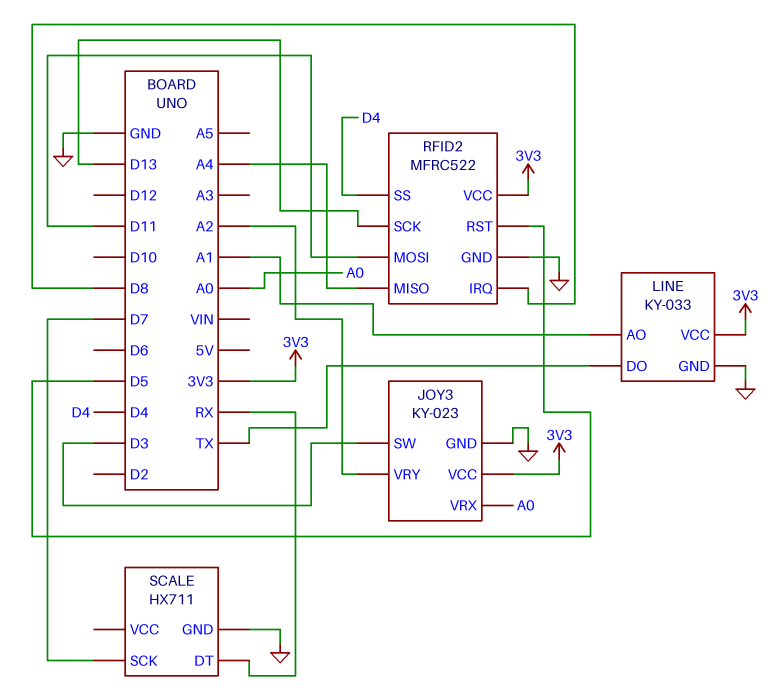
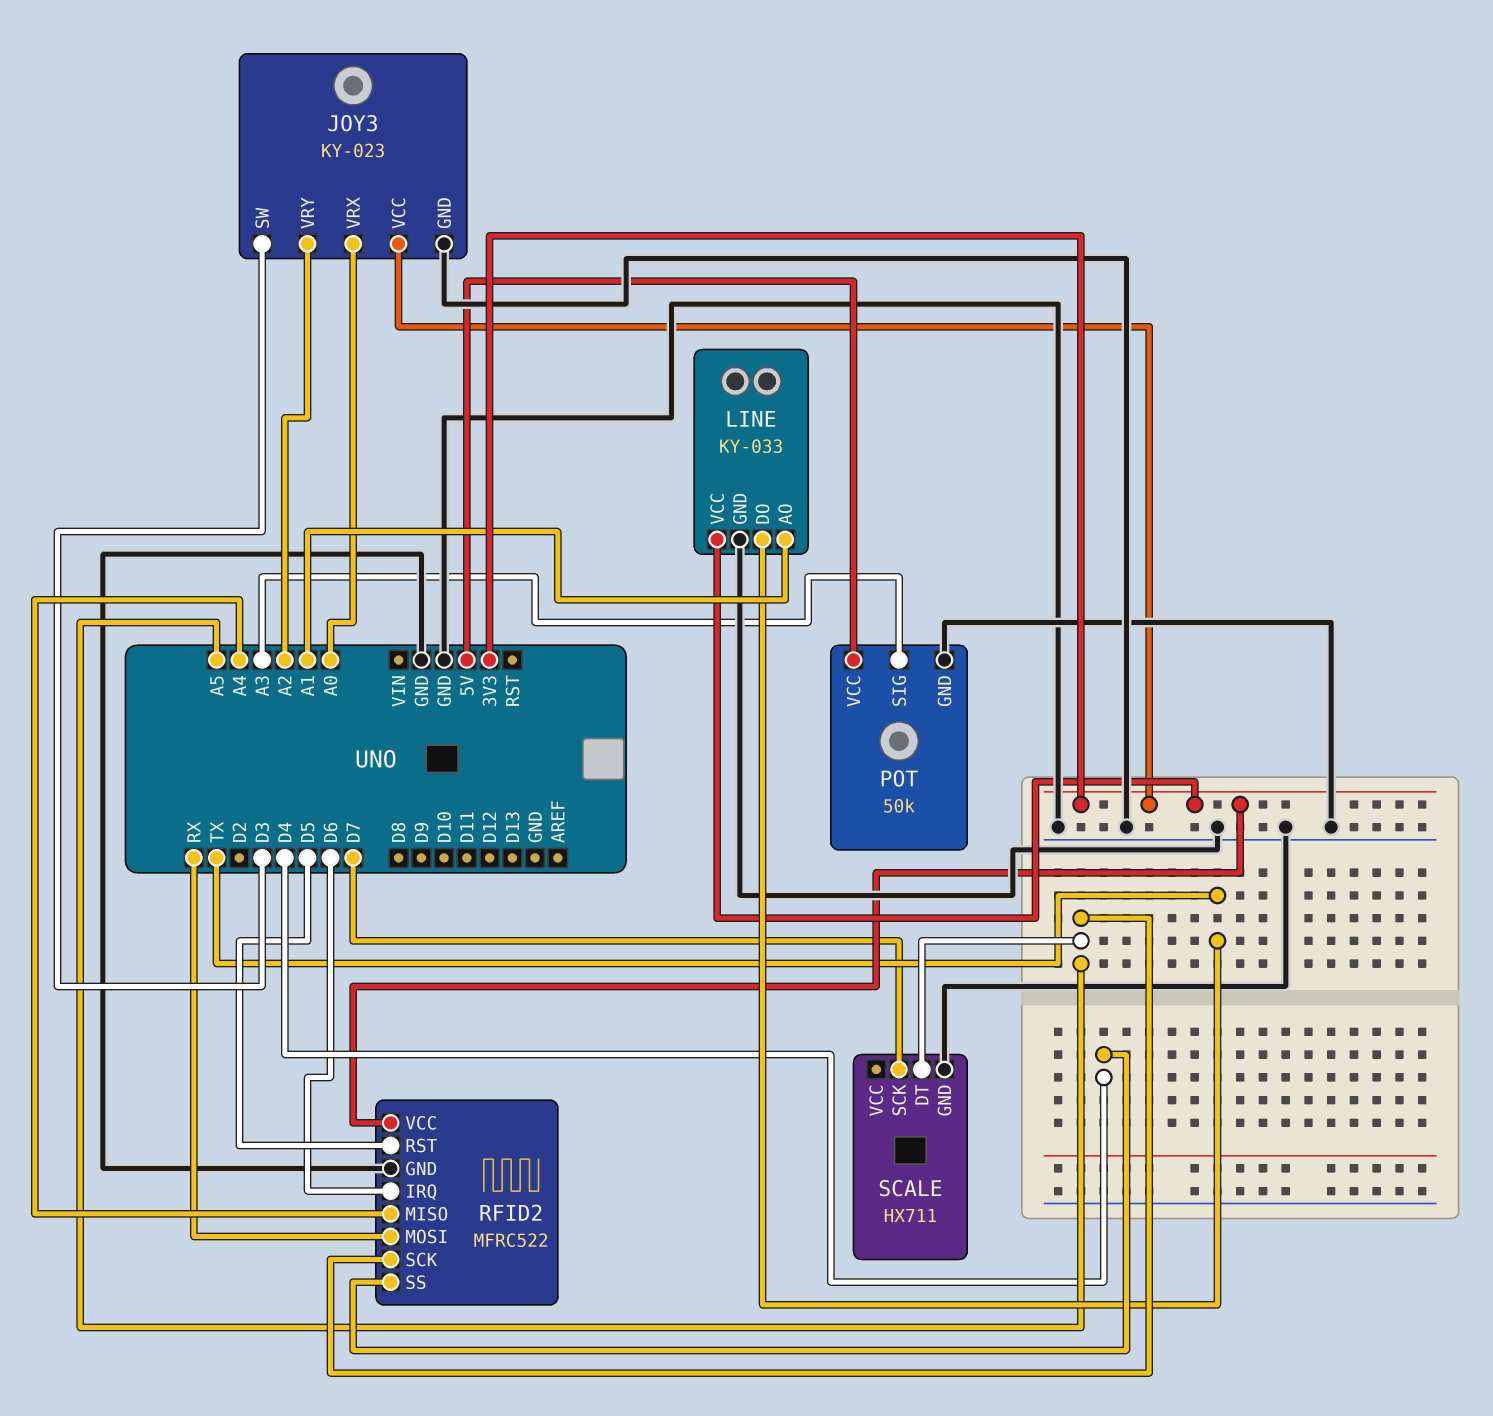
POT: none -> 50k
POT pin GND: none -> GND
POT pin SIG: none -> A3
POT pin VCC: none -> 5V
RFID2 pin IRQ: D8 -> D6
RFID2 pin MOSI: D11 -> RX
RFID2 pin SCK: D13 -> A5
SCALE pin DT: RX -> A5

